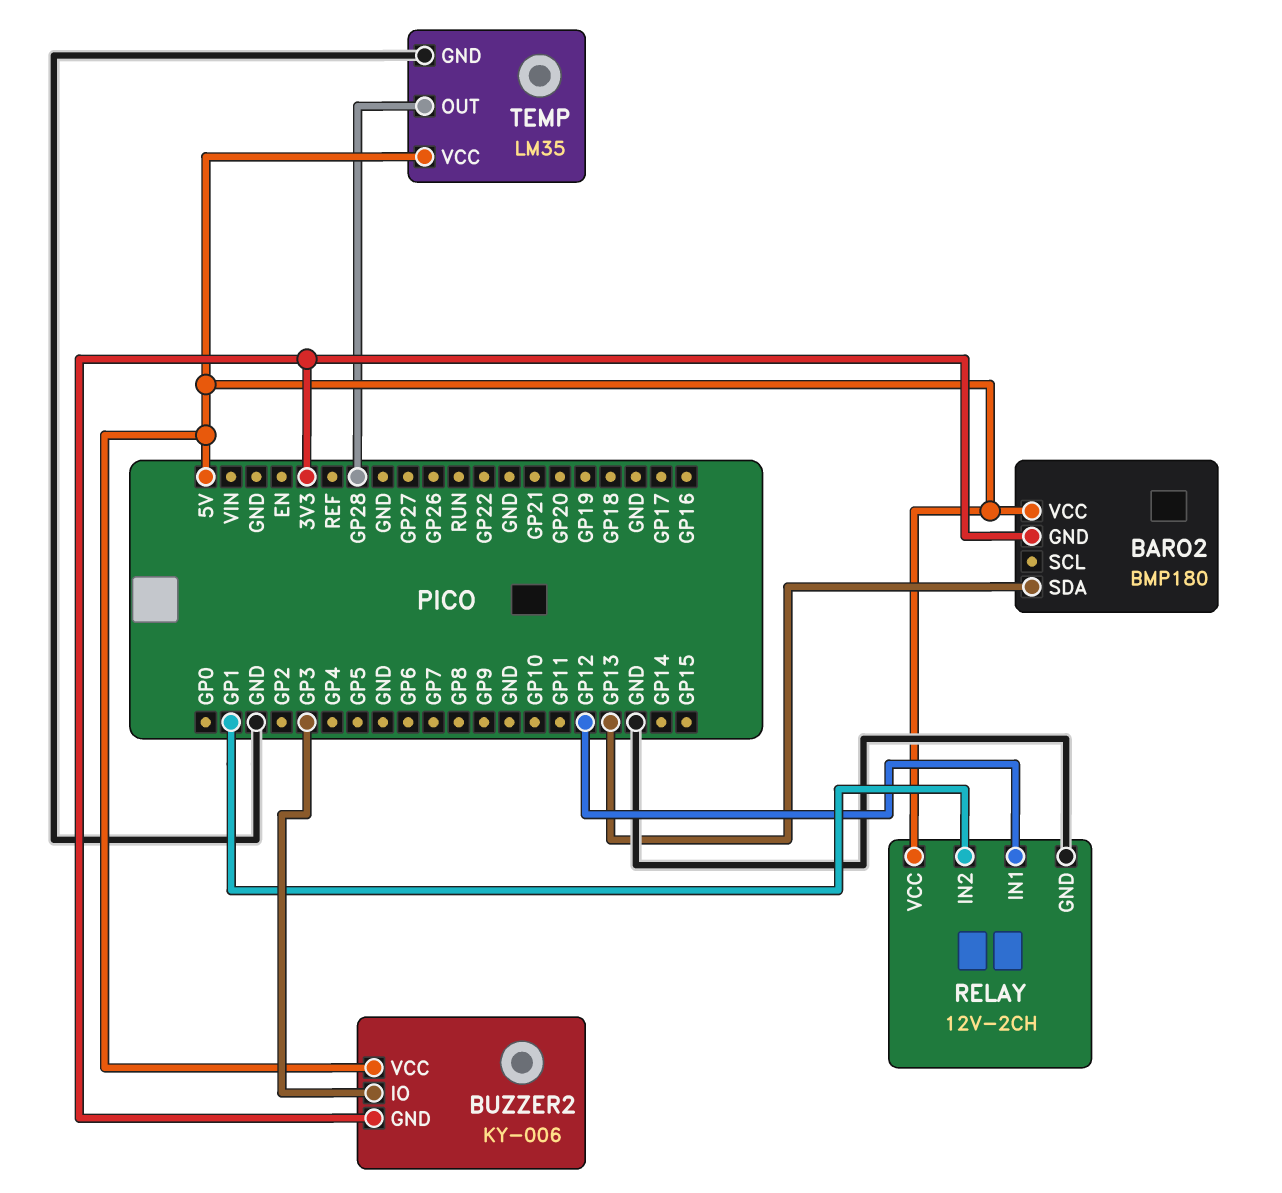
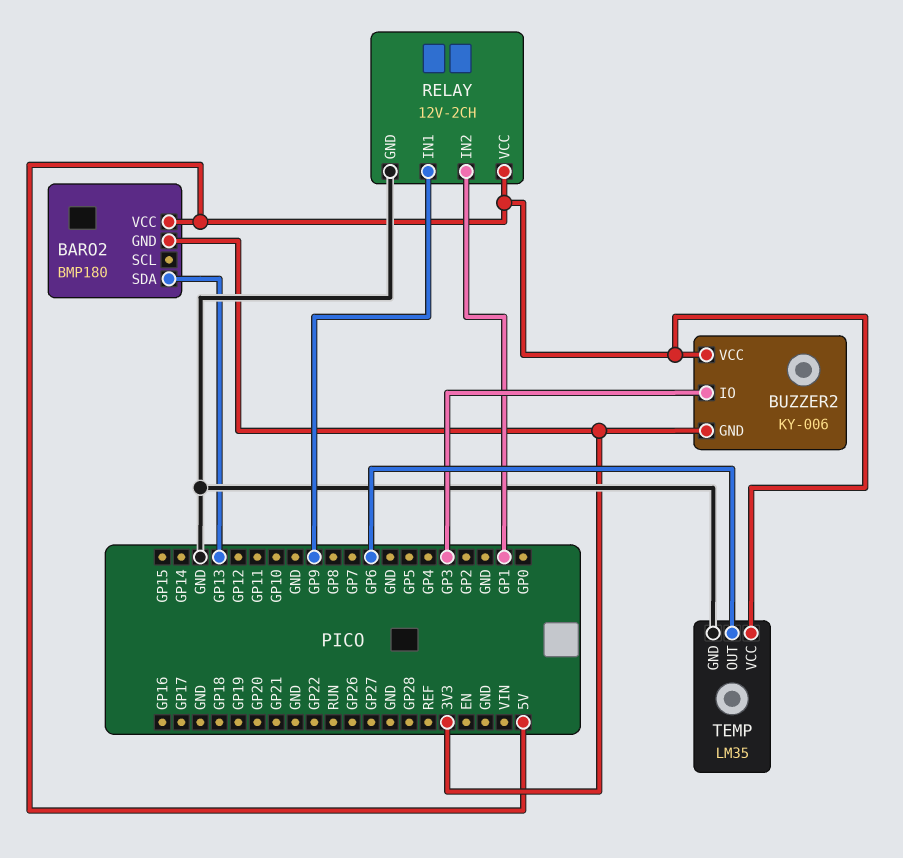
RELAY pin IN1: GP12 -> GP9
TEMP pin OUT: GP28 -> GP6

